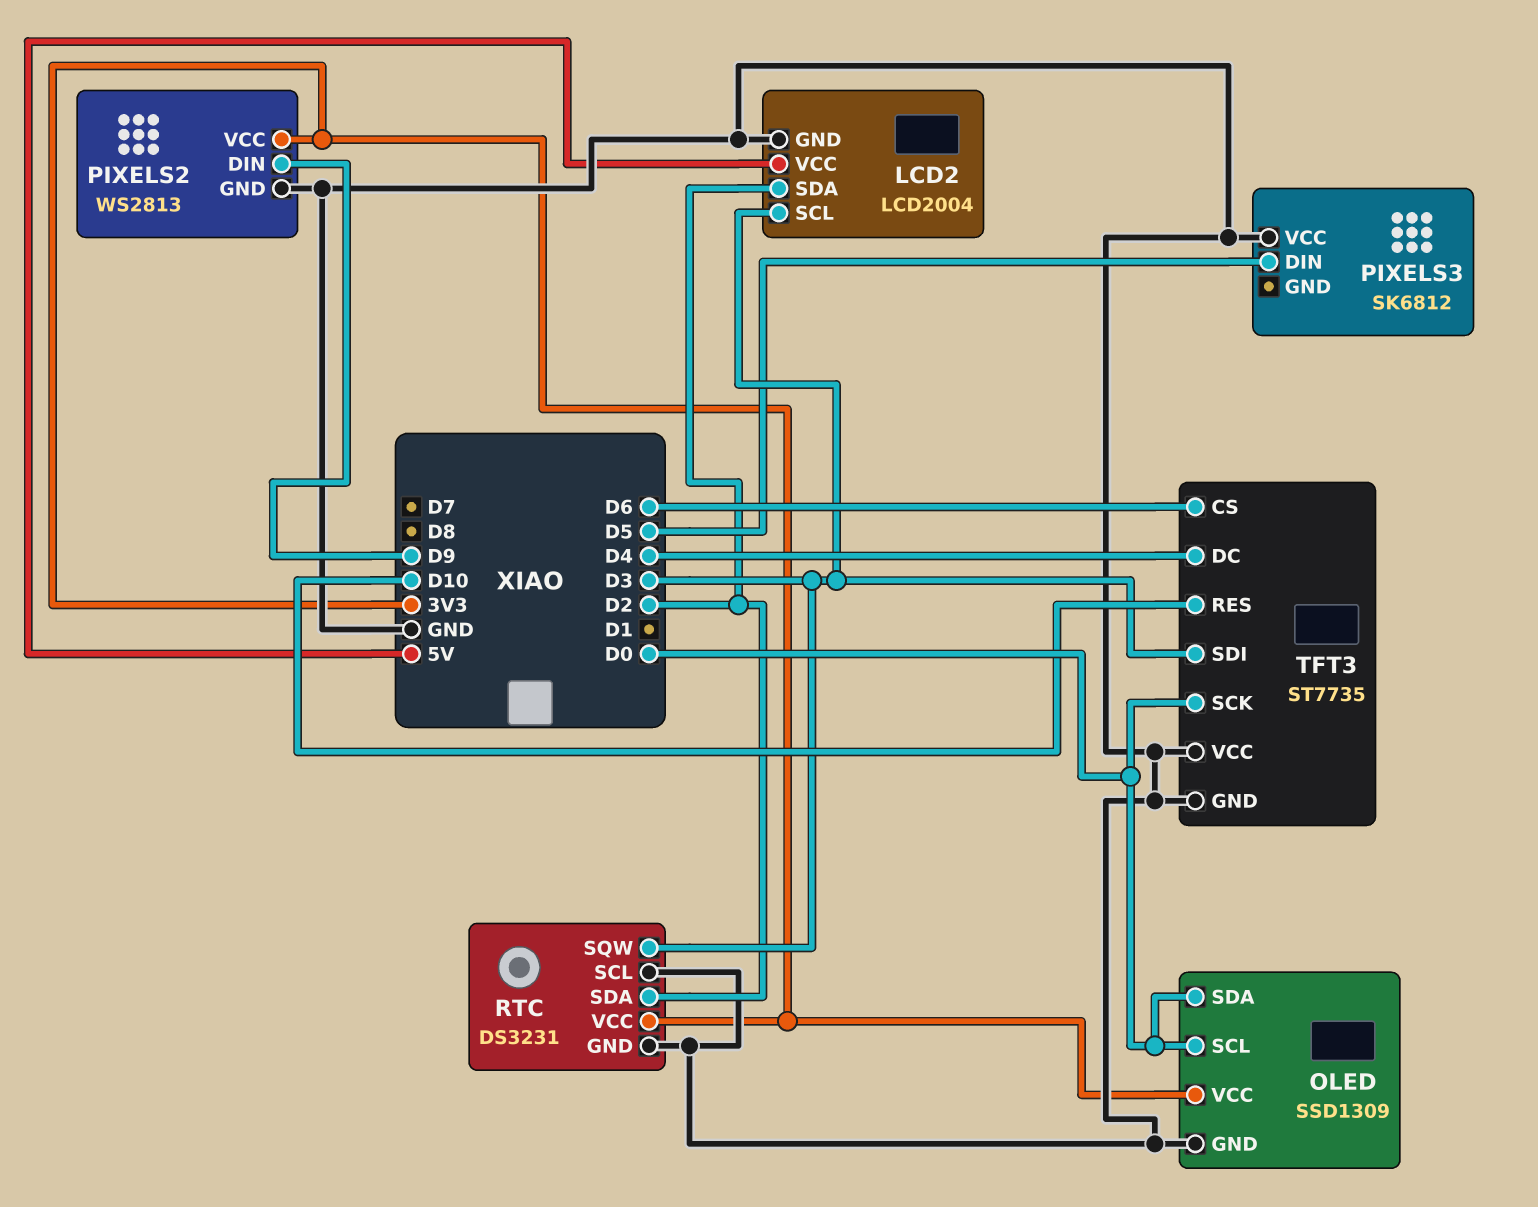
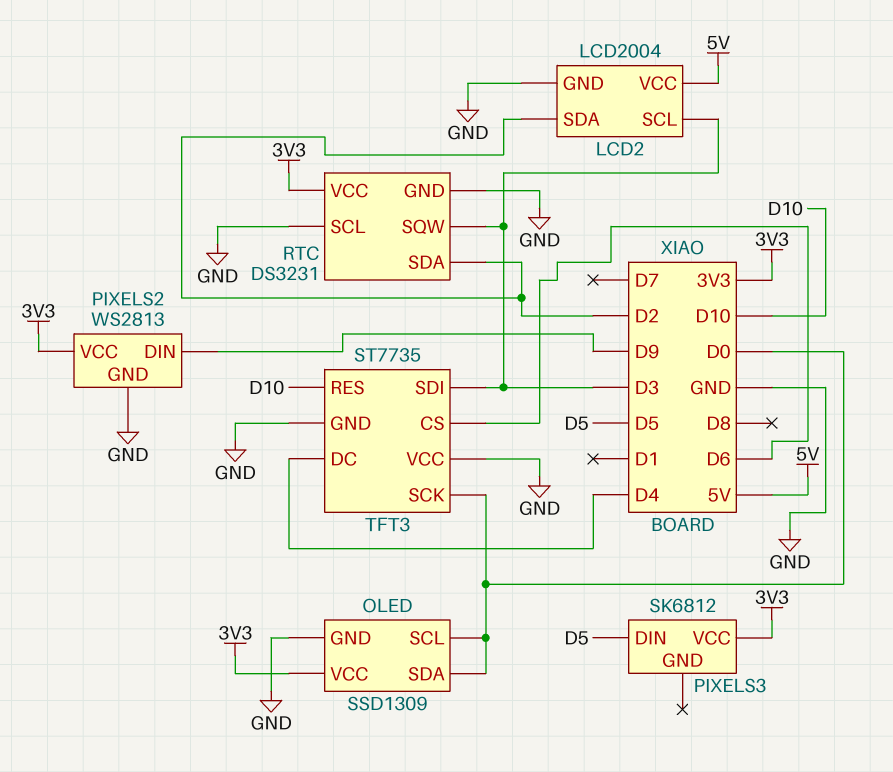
PIXELS3 pin VCC: GND -> 3V3

